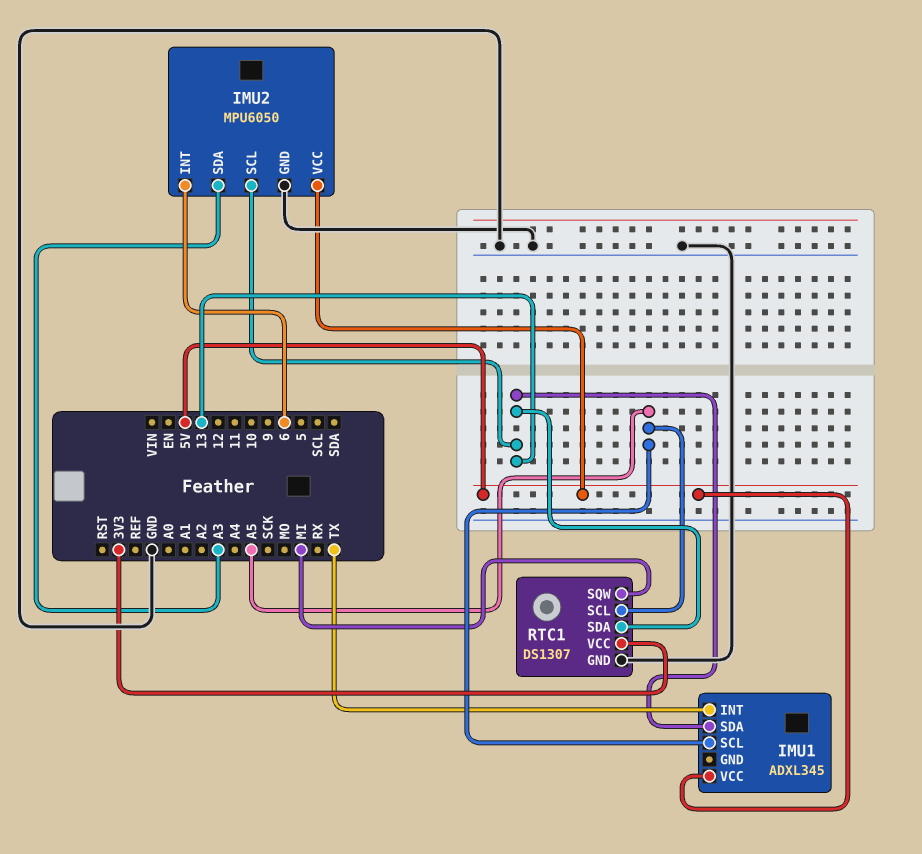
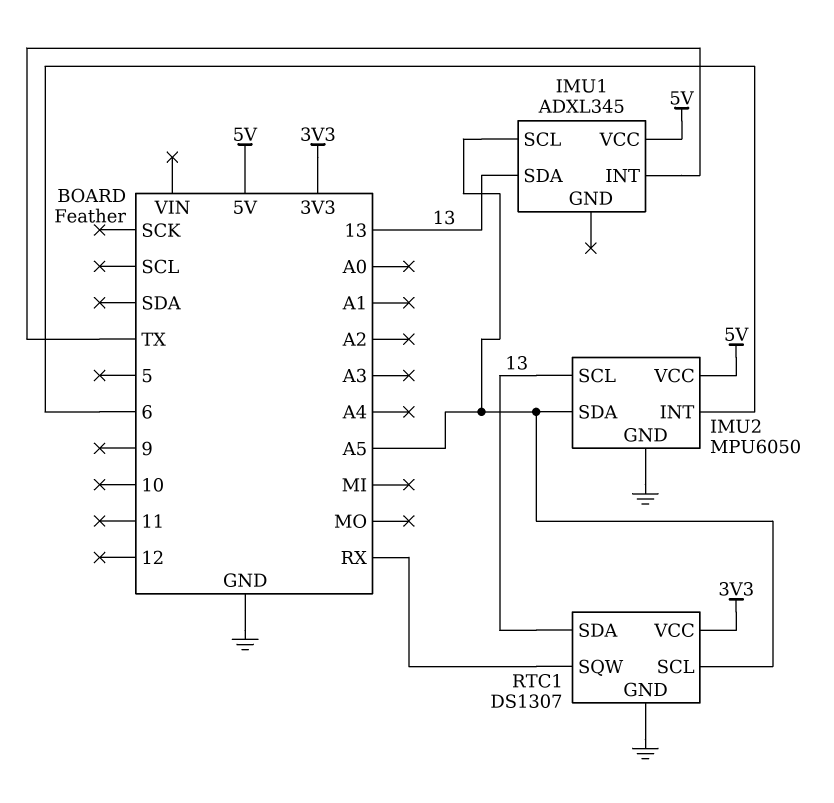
IMU2 pin SDA: A3 -> A5
RTC1 pin SQW: MI -> RX

